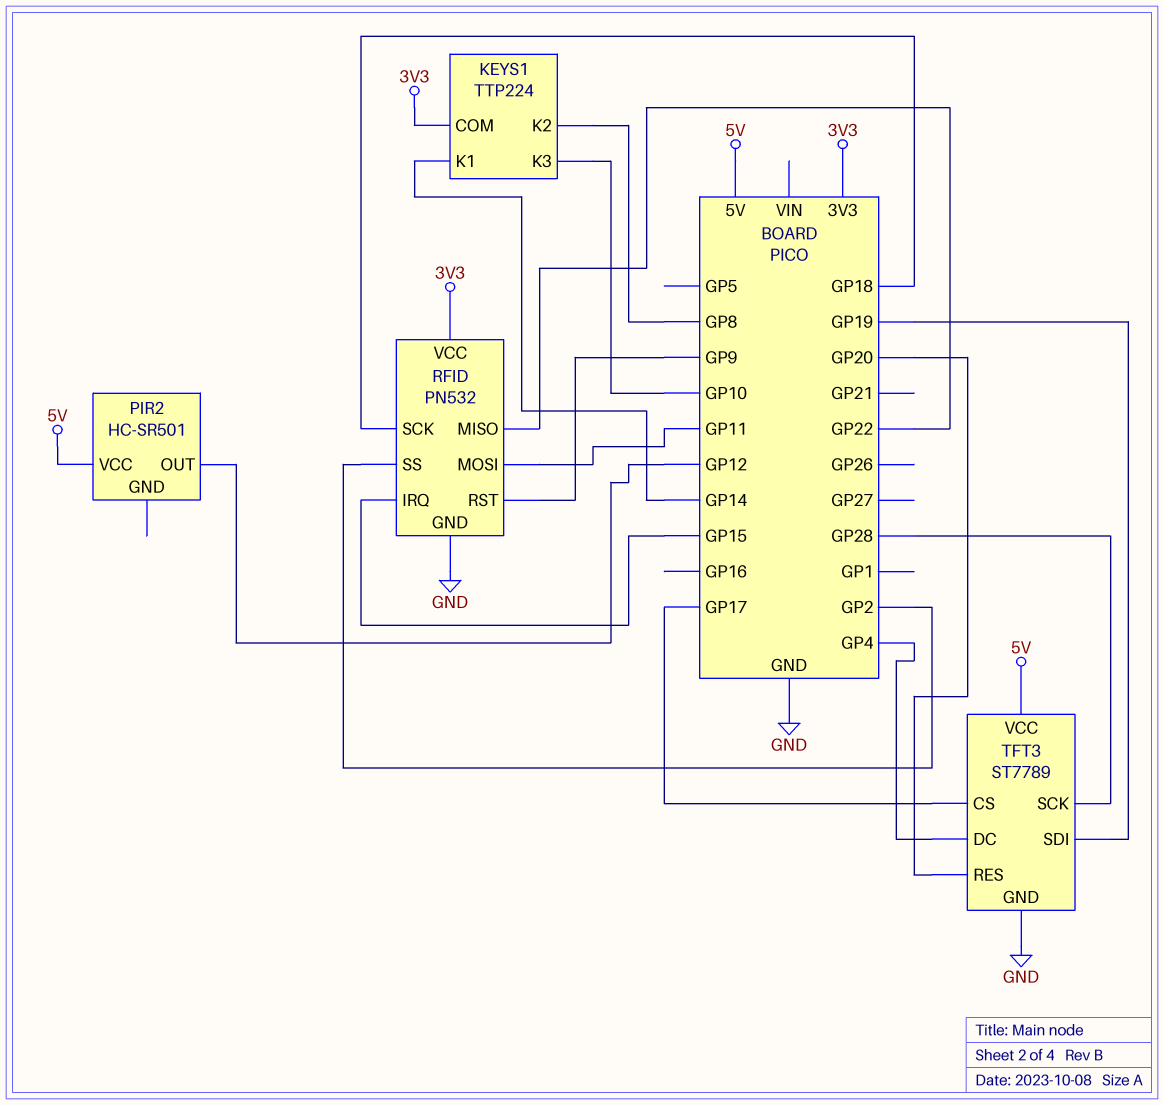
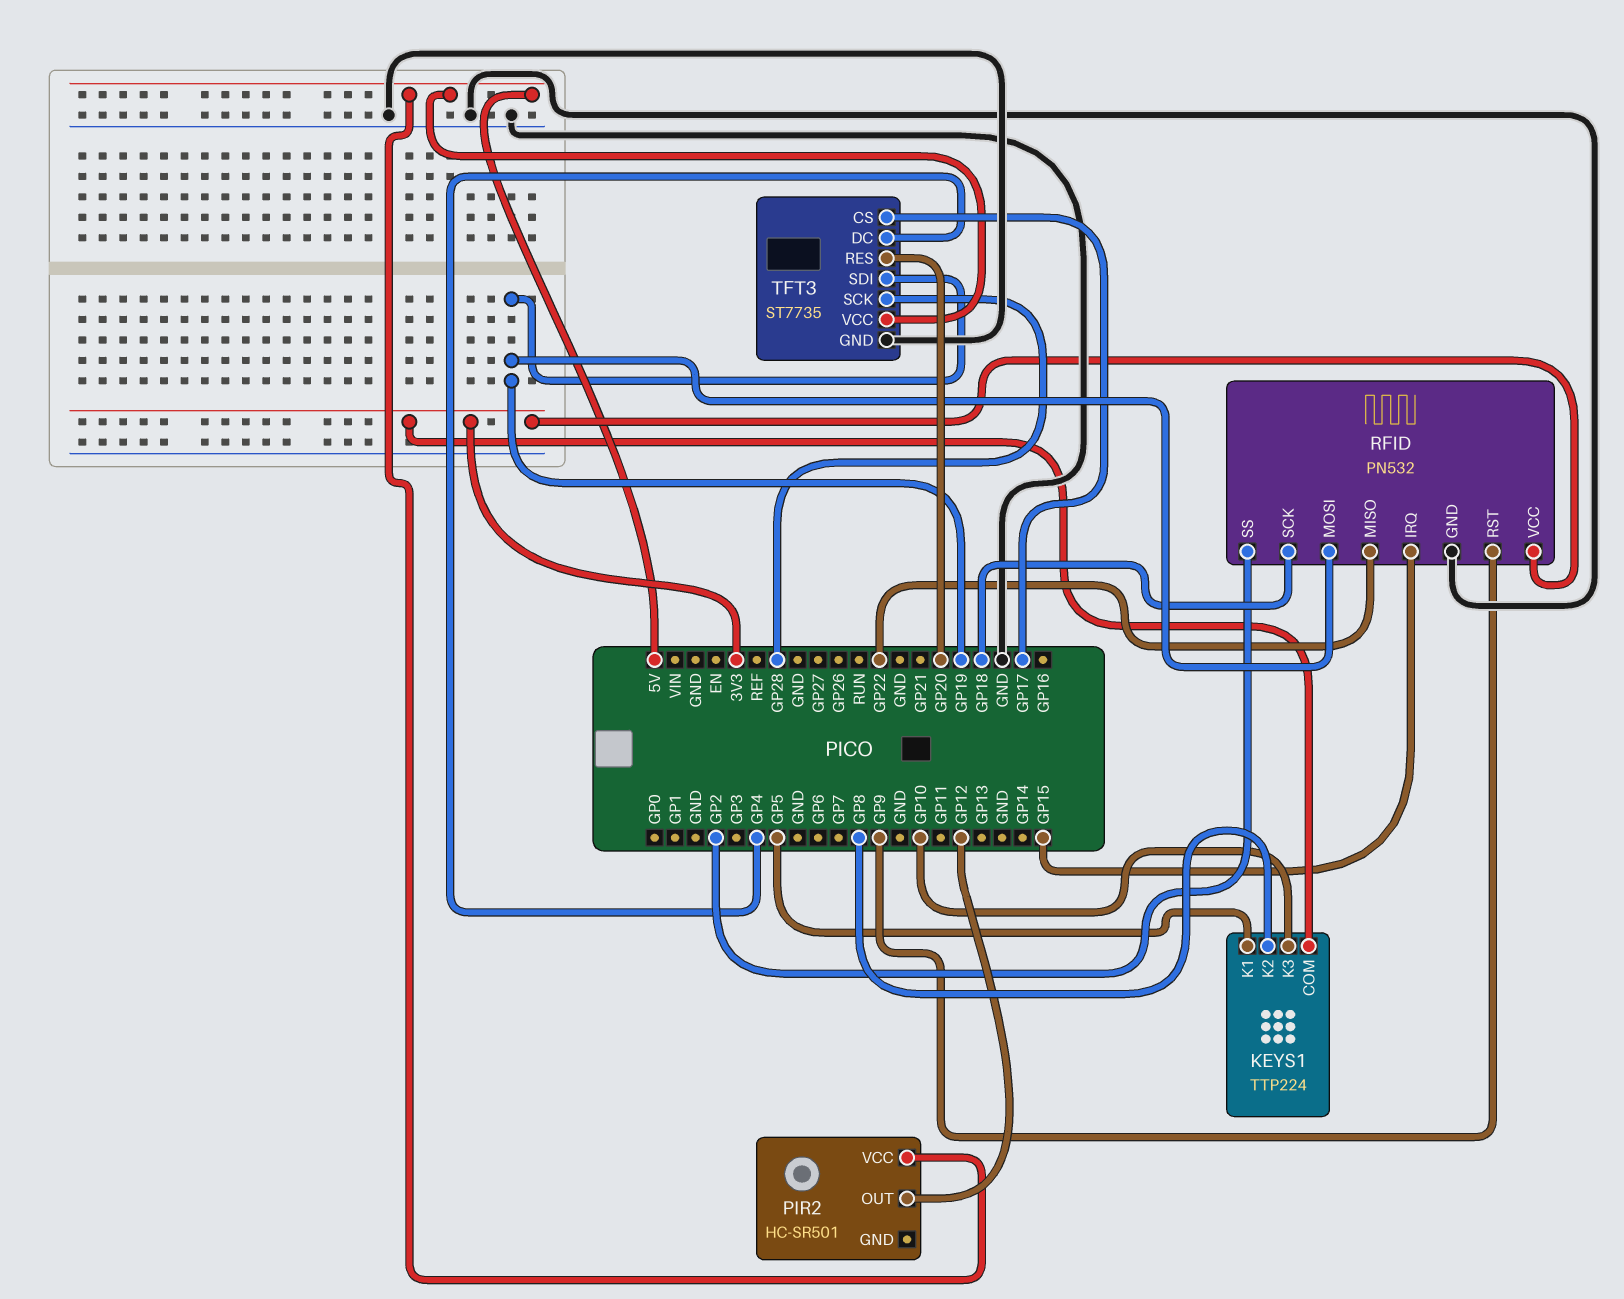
KEYS1 pin K1: GP14 -> GP5
RFID pin MOSI: GP11 -> GP19
TFT3: ST7789 -> ST7735

